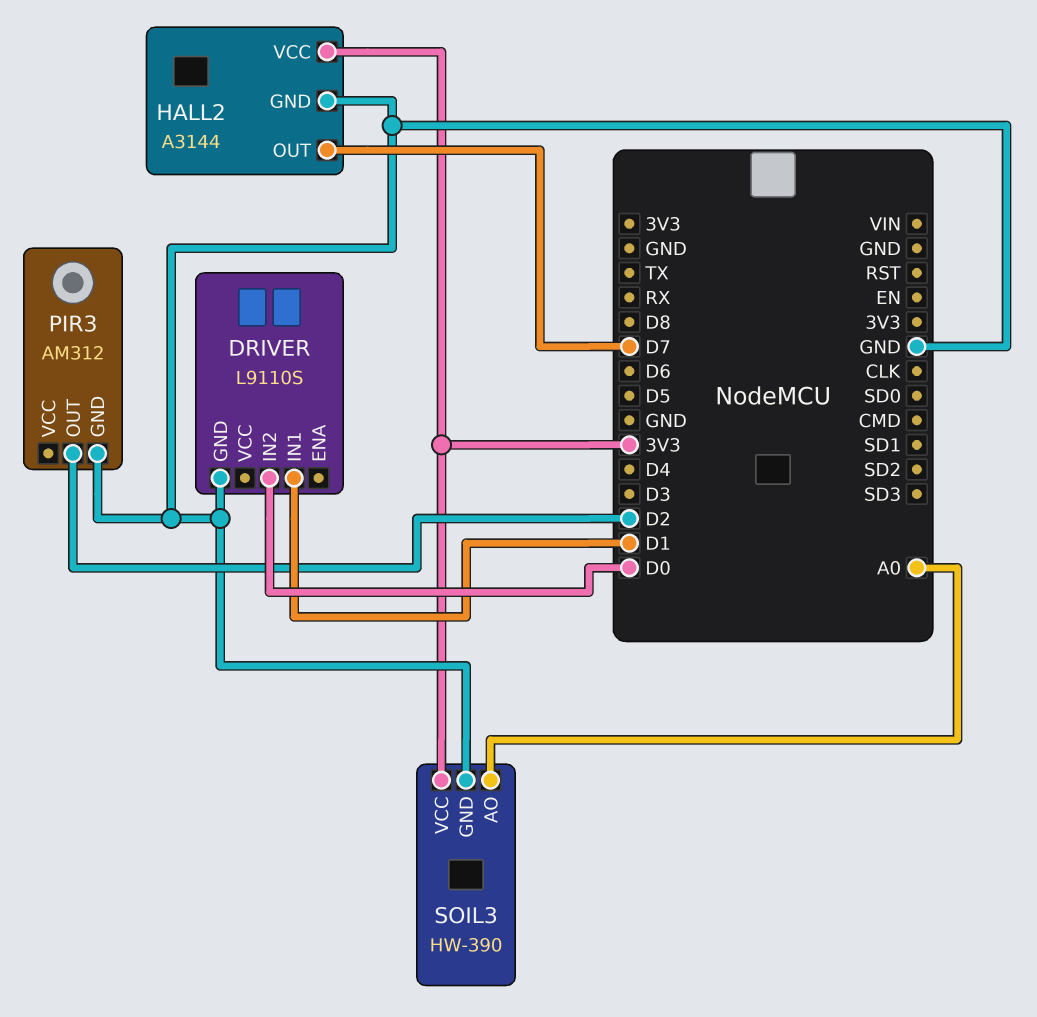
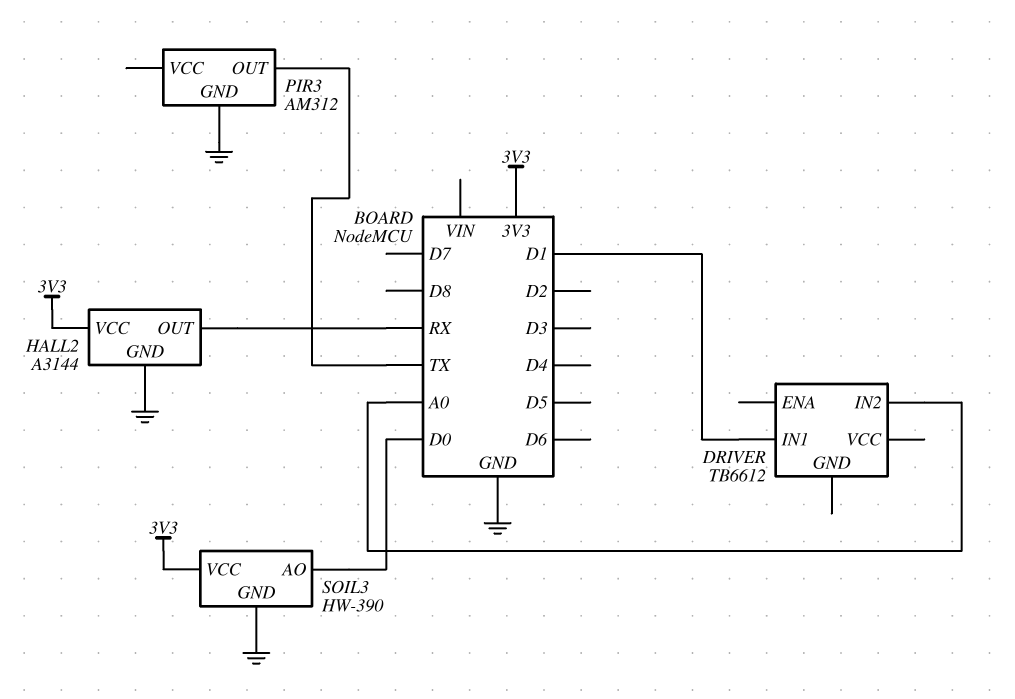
DRIVER: L9110S -> TB6612
DRIVER pin GND: GND -> none
DRIVER pin IN2: D0 -> A0
HALL2 pin OUT: D7 -> RX
PIR3 pin OUT: D2 -> TX
SOIL3 pin AO: A0 -> D0

